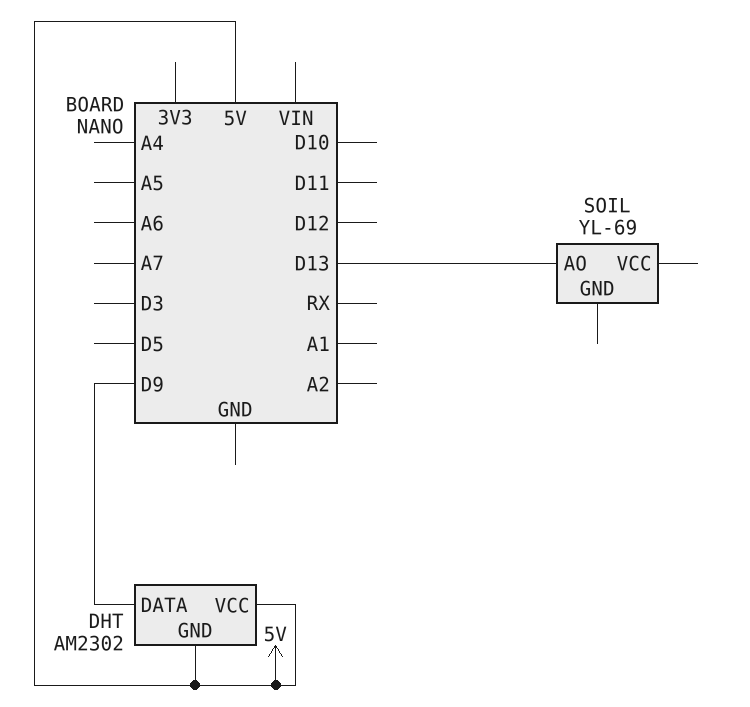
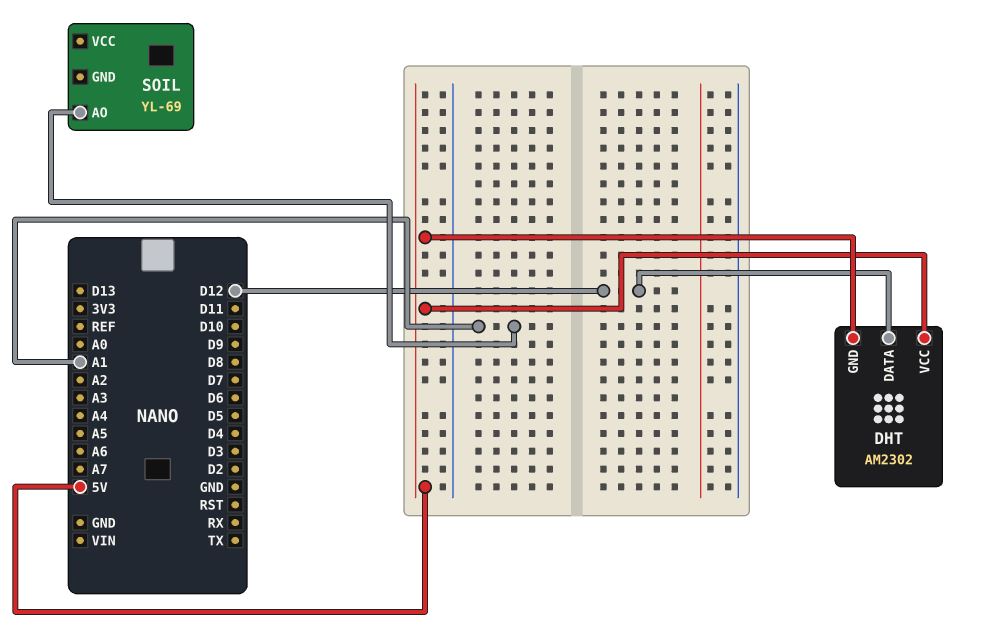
DHT pin DATA: D9 -> D12
SOIL pin AO: D13 -> A1

